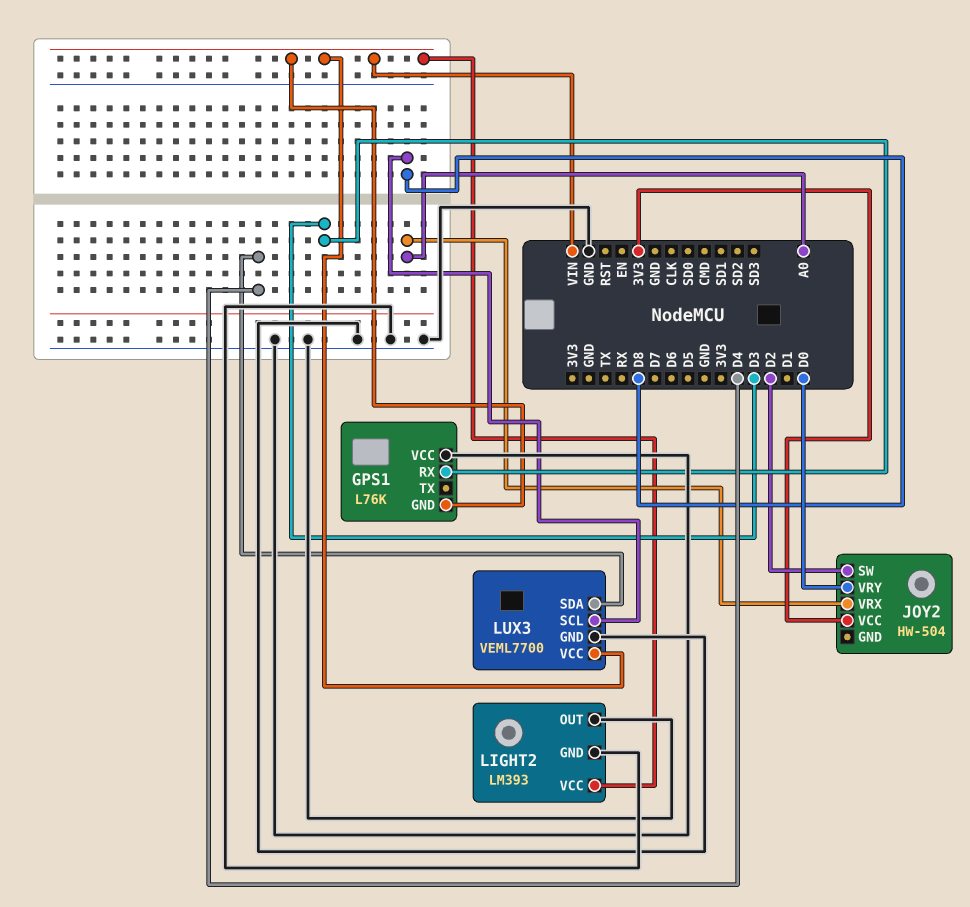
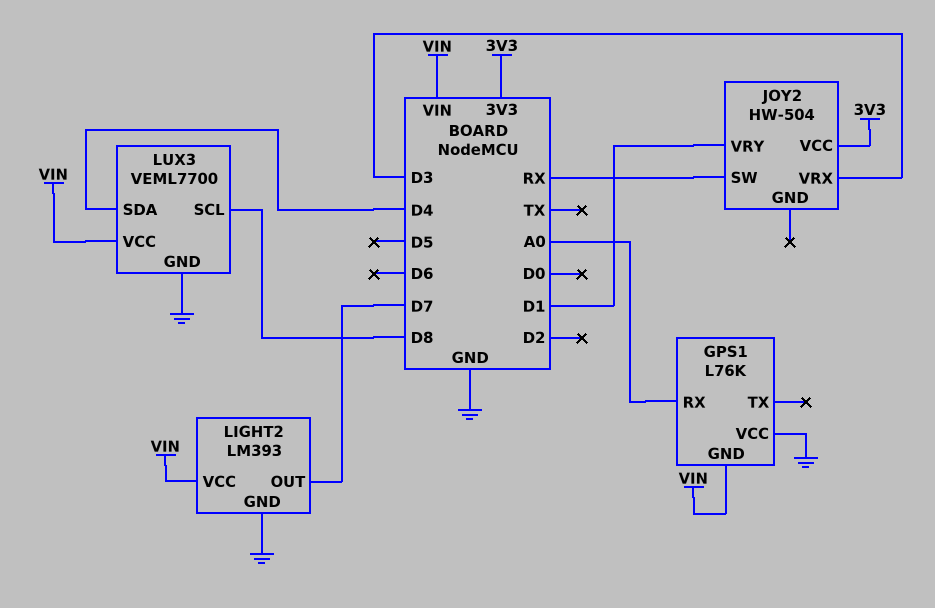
GPS1 pin RX: D3 -> A0
JOY2 pin SW: D2 -> RX
JOY2 pin VRX: A0 -> D3
JOY2 pin VRY: D0 -> D1
LIGHT2 pin OUT: GND -> D7

